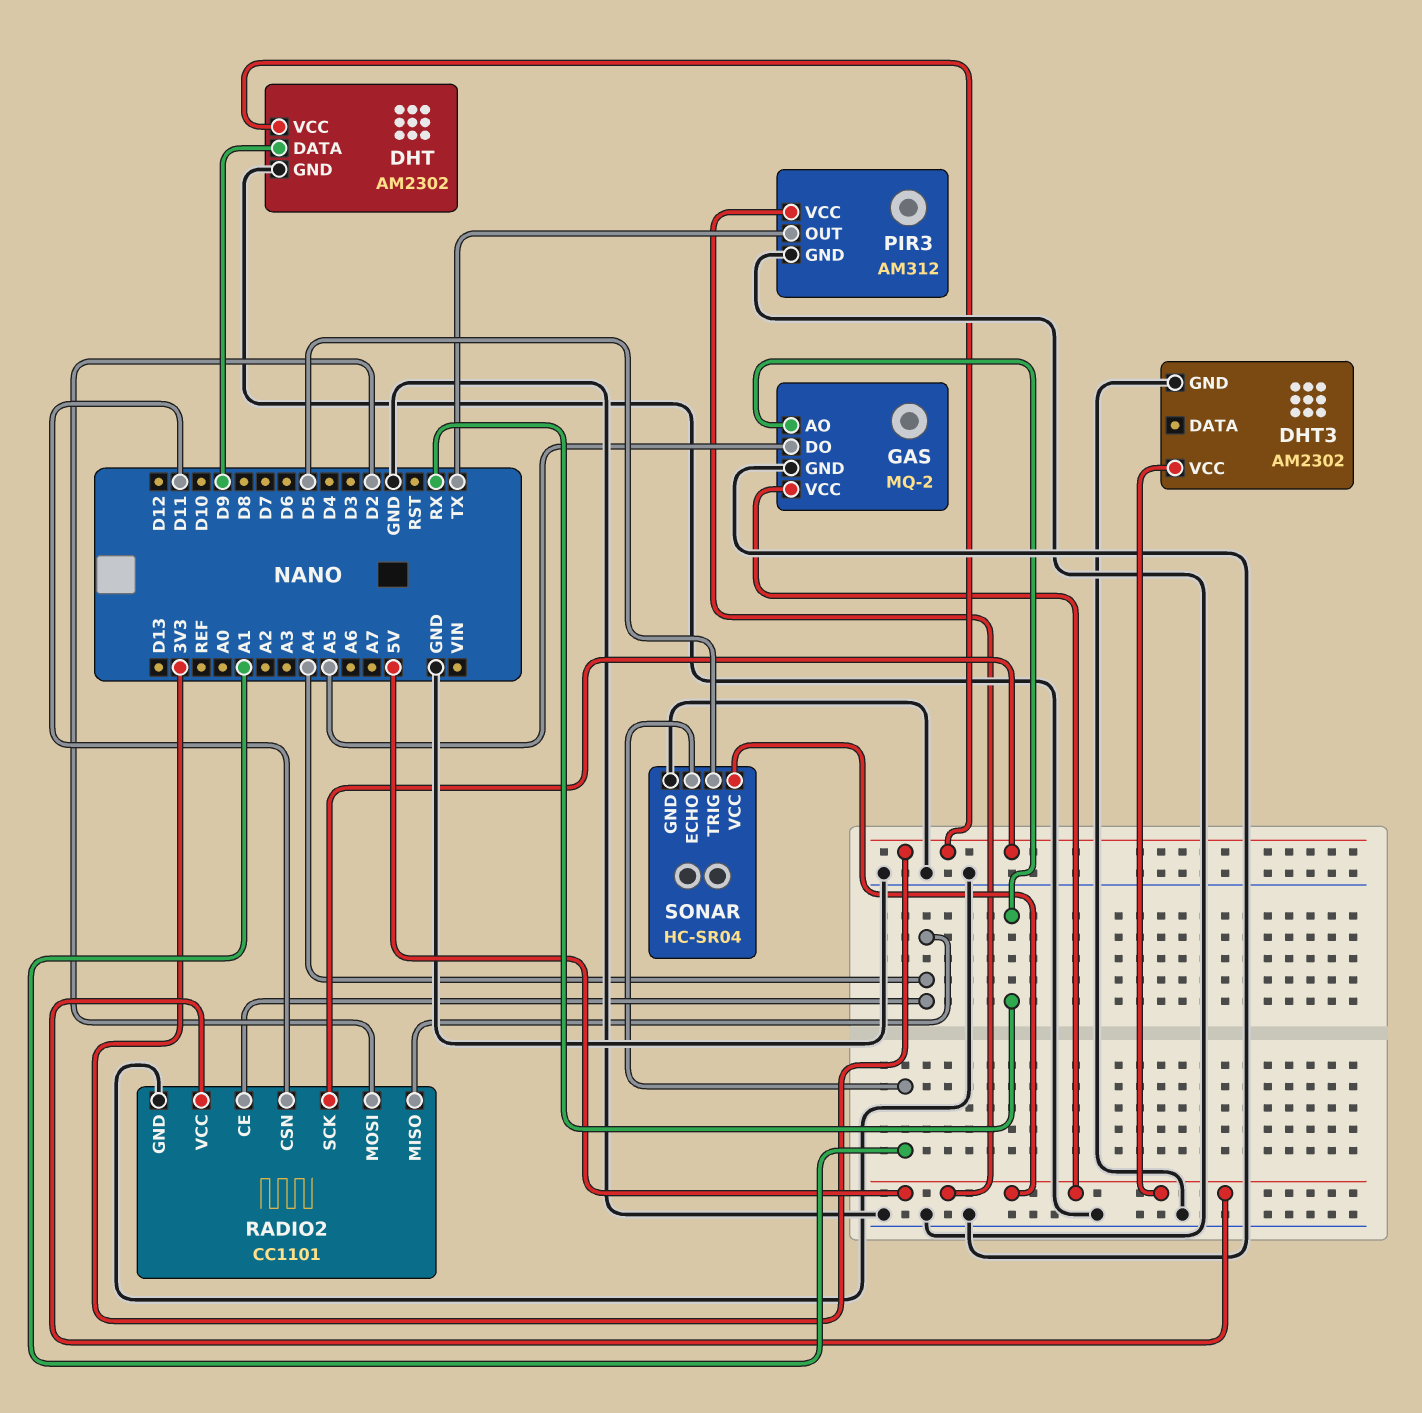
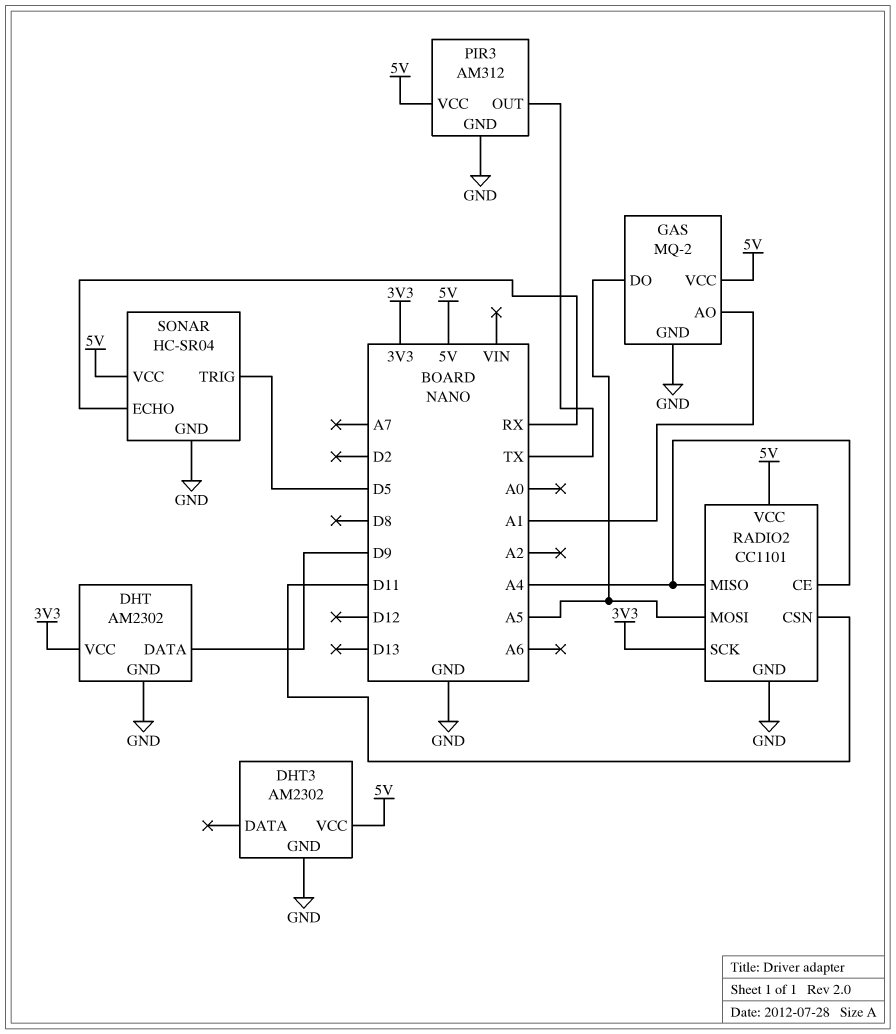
GAS pin AO: RX -> A1
RADIO2 pin MOSI: D2 -> A5
SONAR pin ECHO: A1 -> RX

